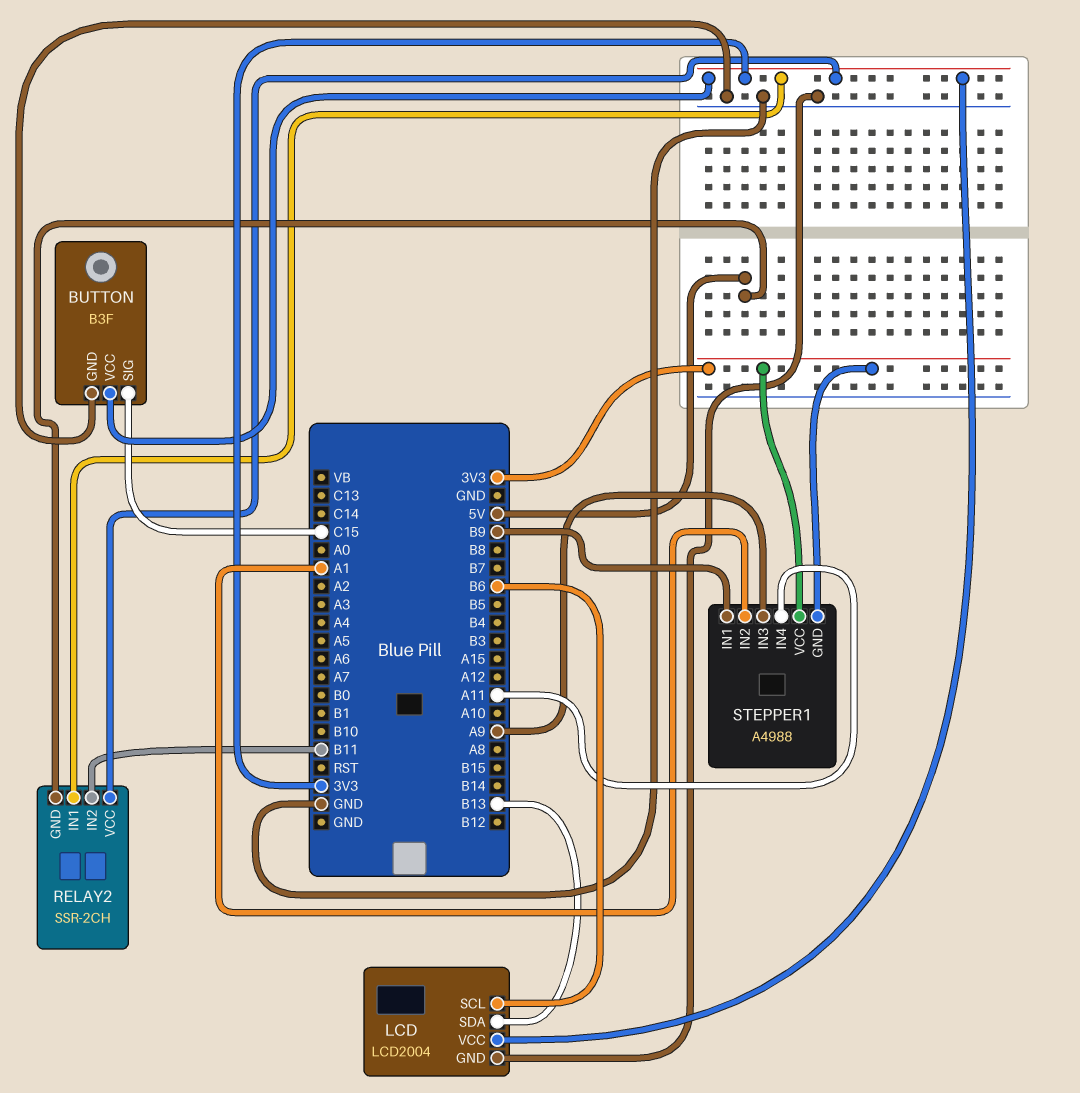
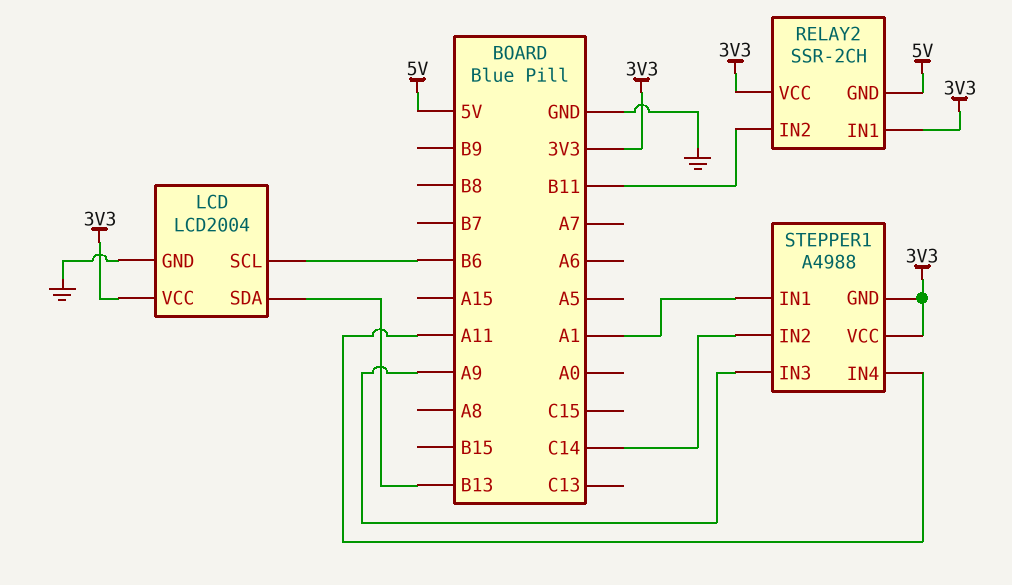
BUTTON: B3F -> none
BUTTON pin GND: GND -> none
BUTTON pin SIG: C15 -> none
BUTTON pin VCC: 3V3 -> none
STEPPER1 pin IN1: B9 -> A1
STEPPER1 pin IN2: A1 -> C14

